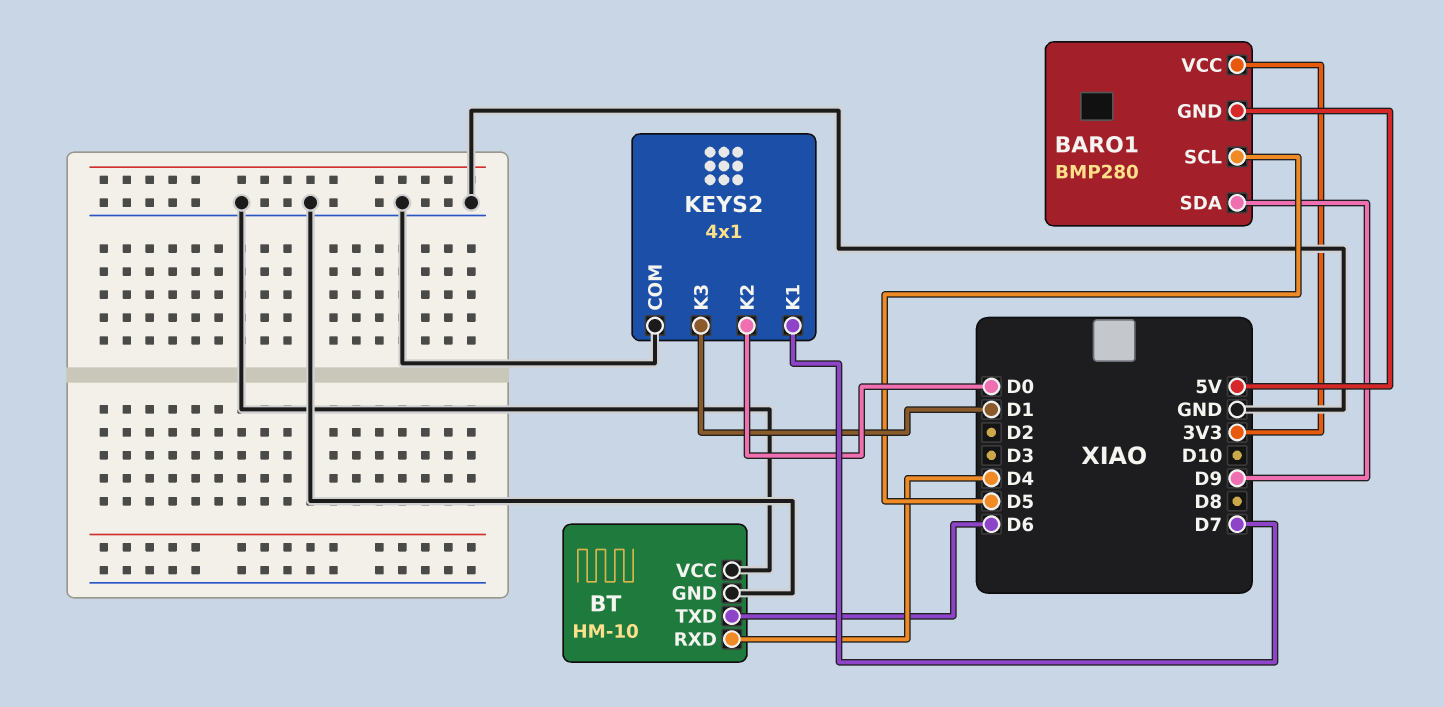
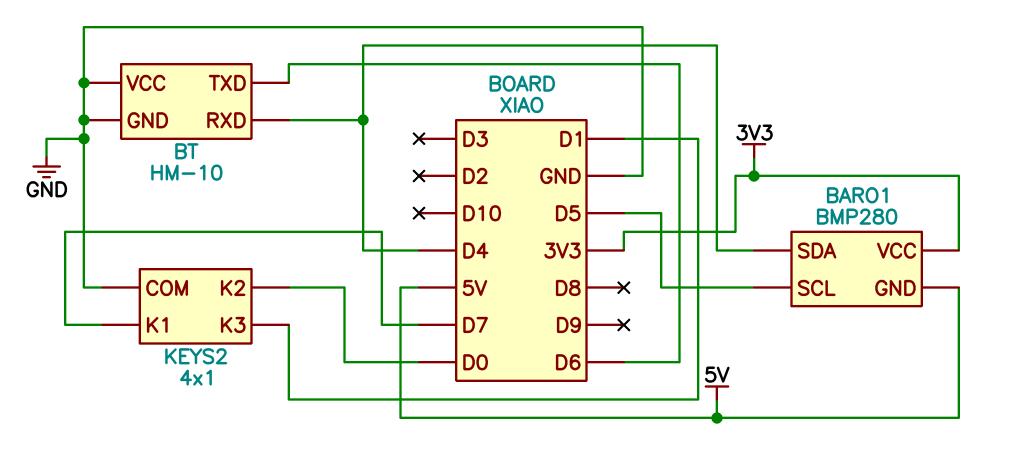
BARO1 pin SDA: D9 -> D4

